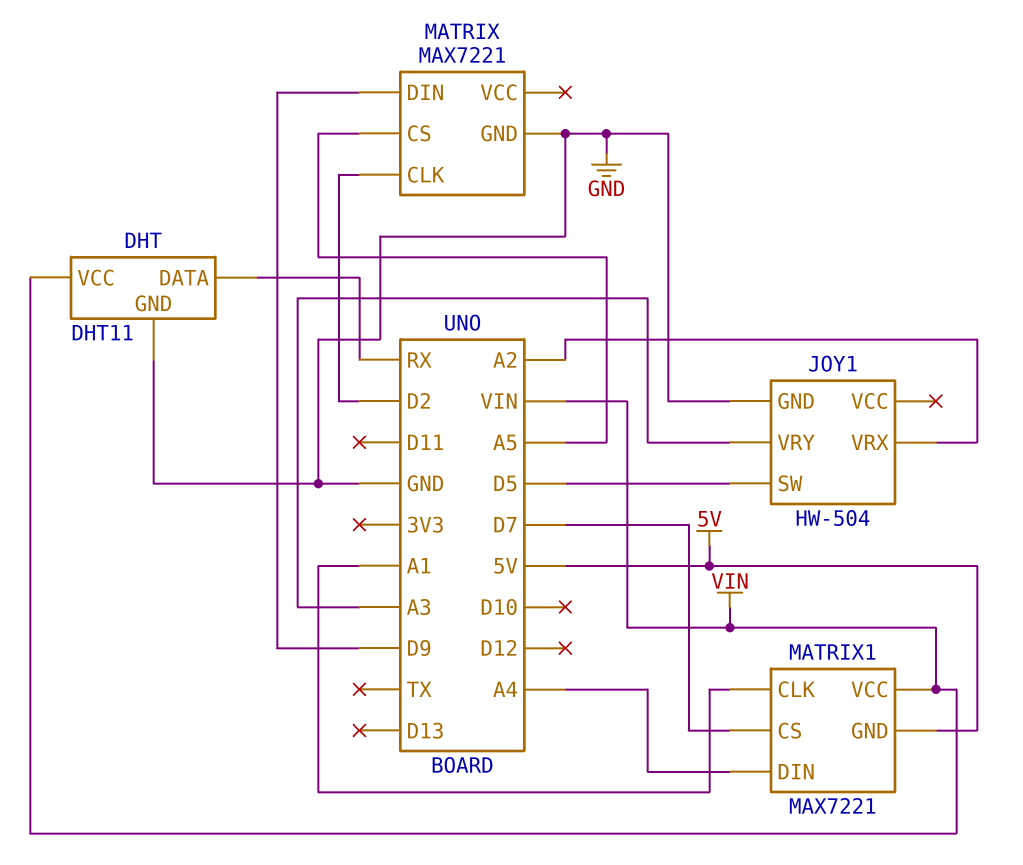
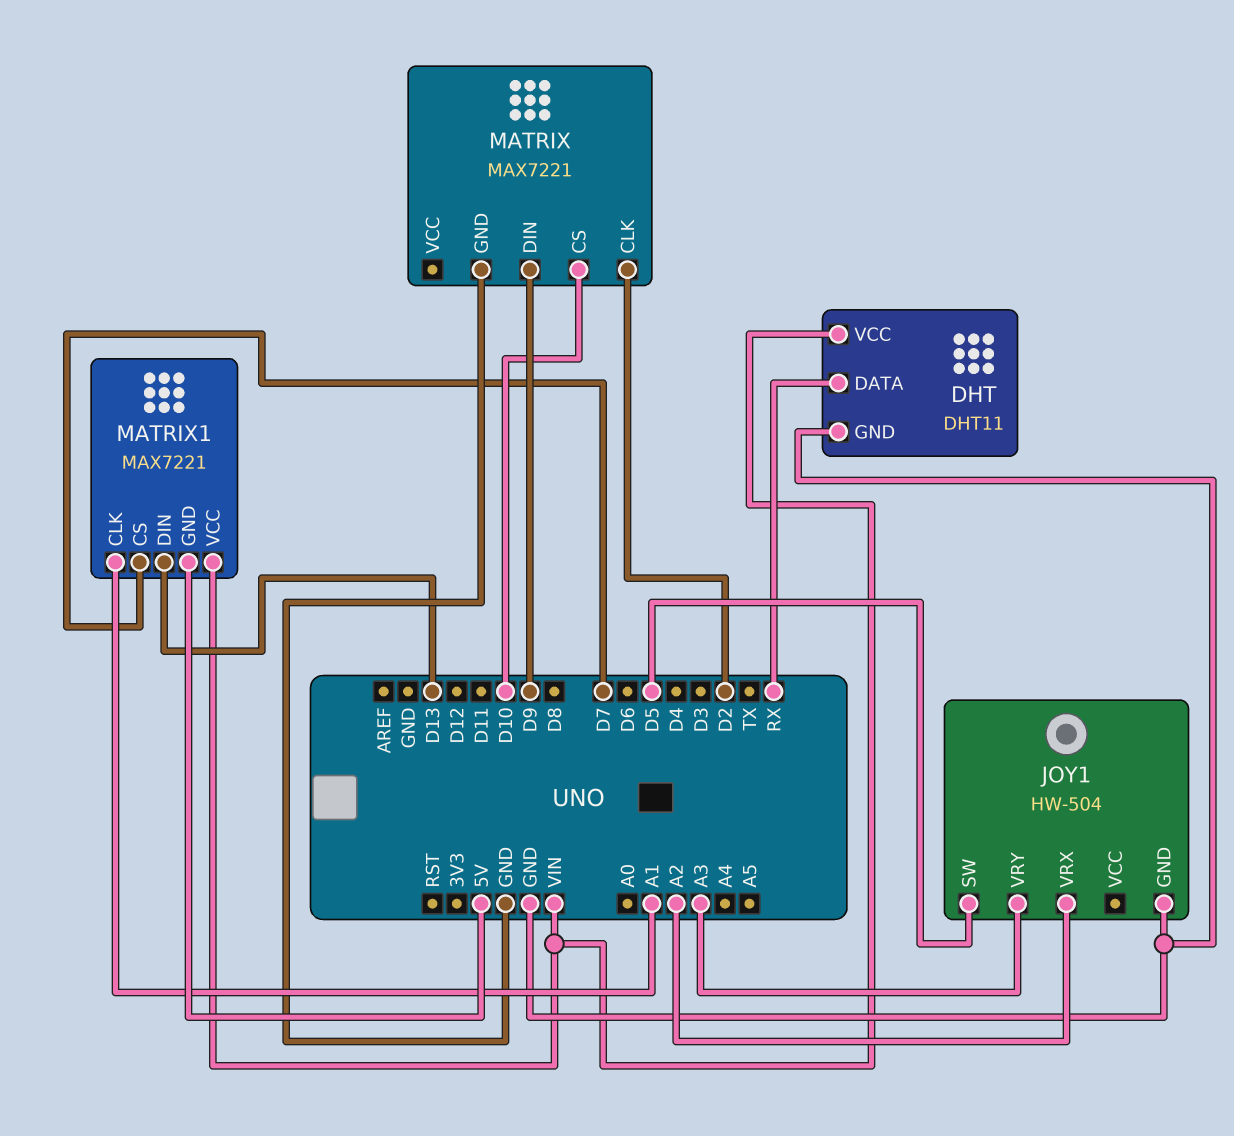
MATRIX pin CS: A5 -> D10
MATRIX1 pin DIN: A4 -> D13

